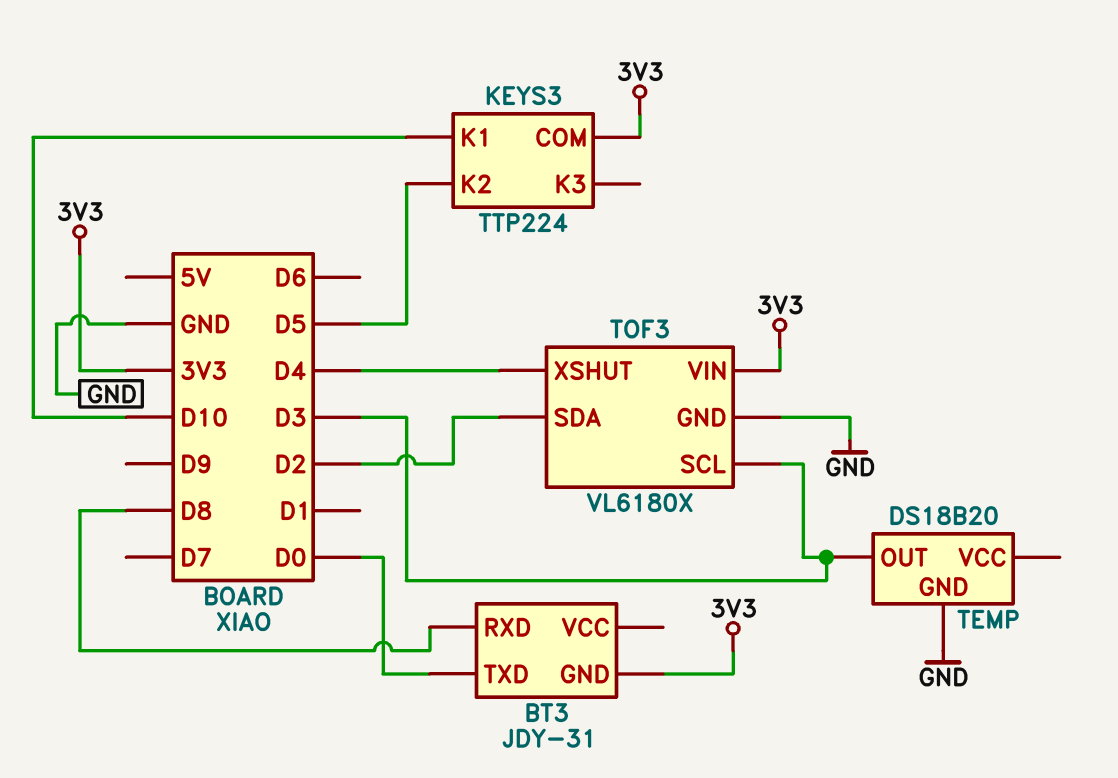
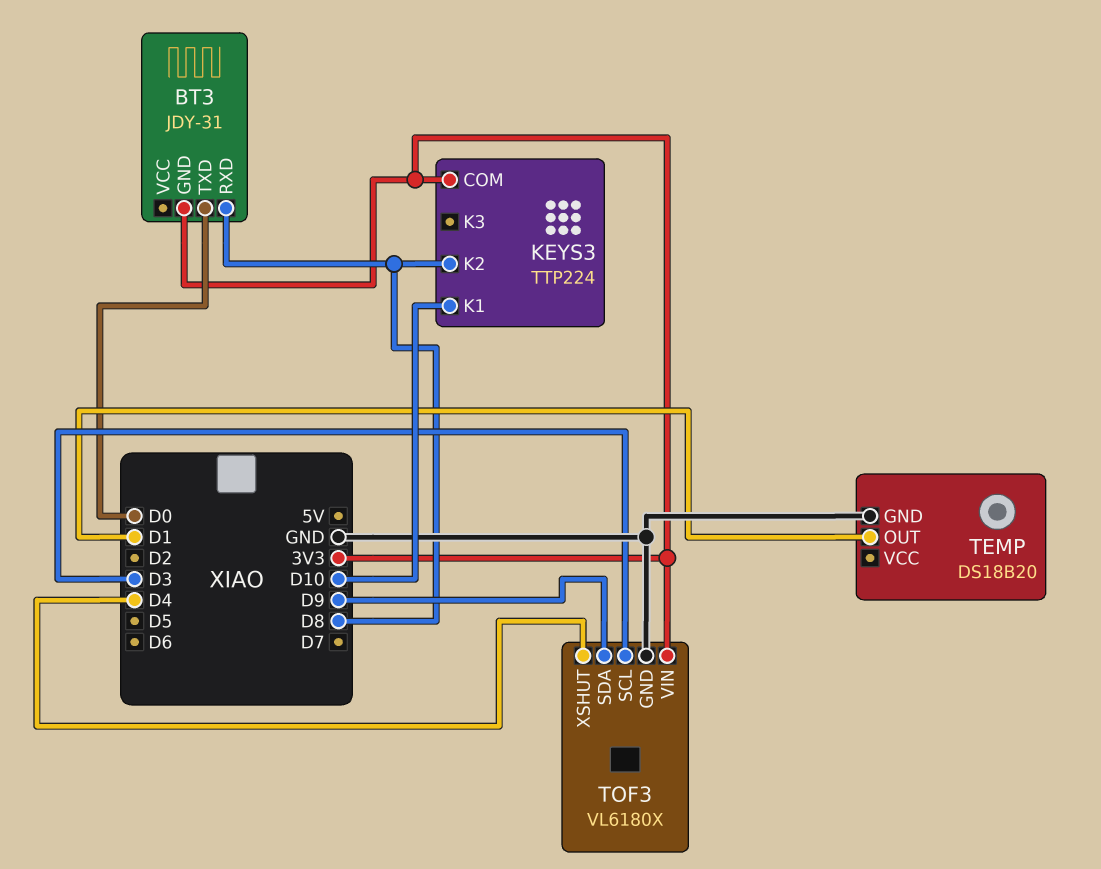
KEYS3 pin K2: D5 -> D8
TEMP pin OUT: D3 -> D1
TOF3 pin SDA: D2 -> D9

